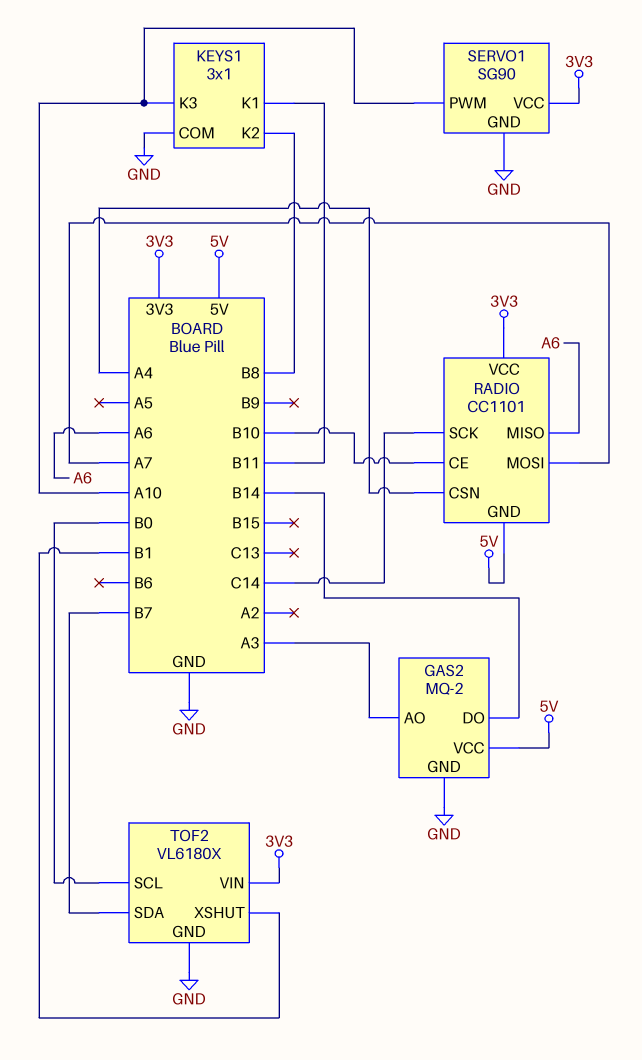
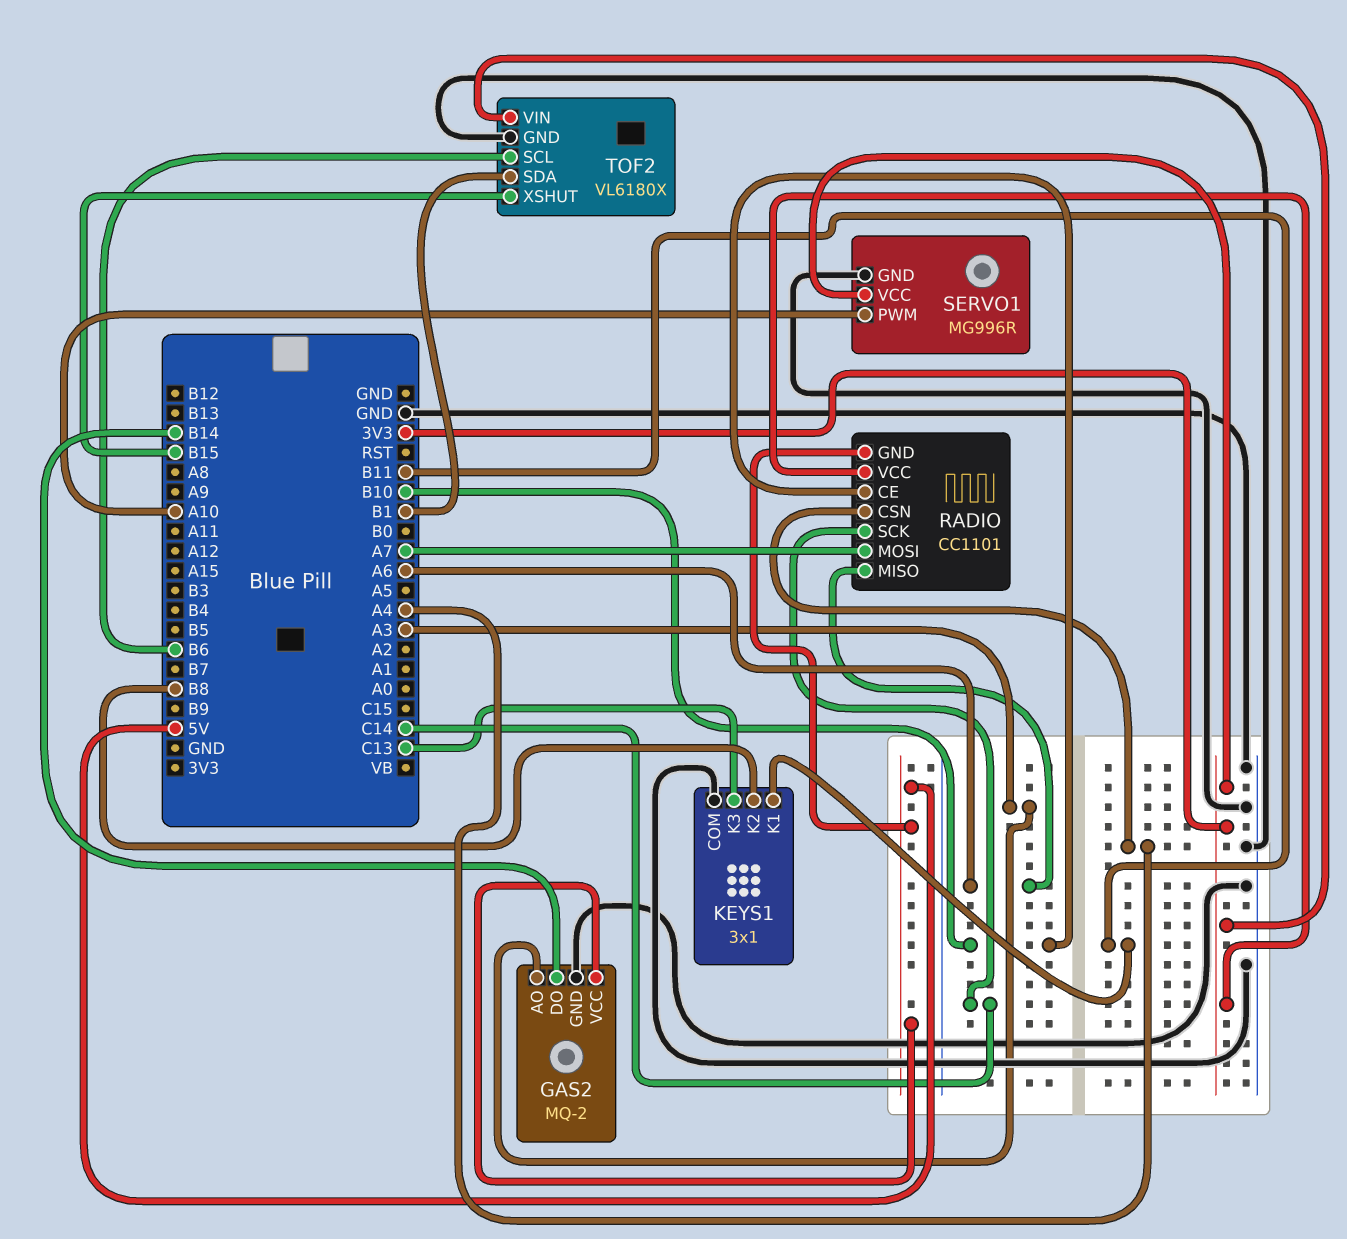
KEYS1 pin K3: A10 -> C13
SERVO1: SG90 -> MG996R
TOF2 pin SCL: B0 -> B6
TOF2 pin SDA: B7 -> B1
TOF2 pin XSHUT: B1 -> B15

